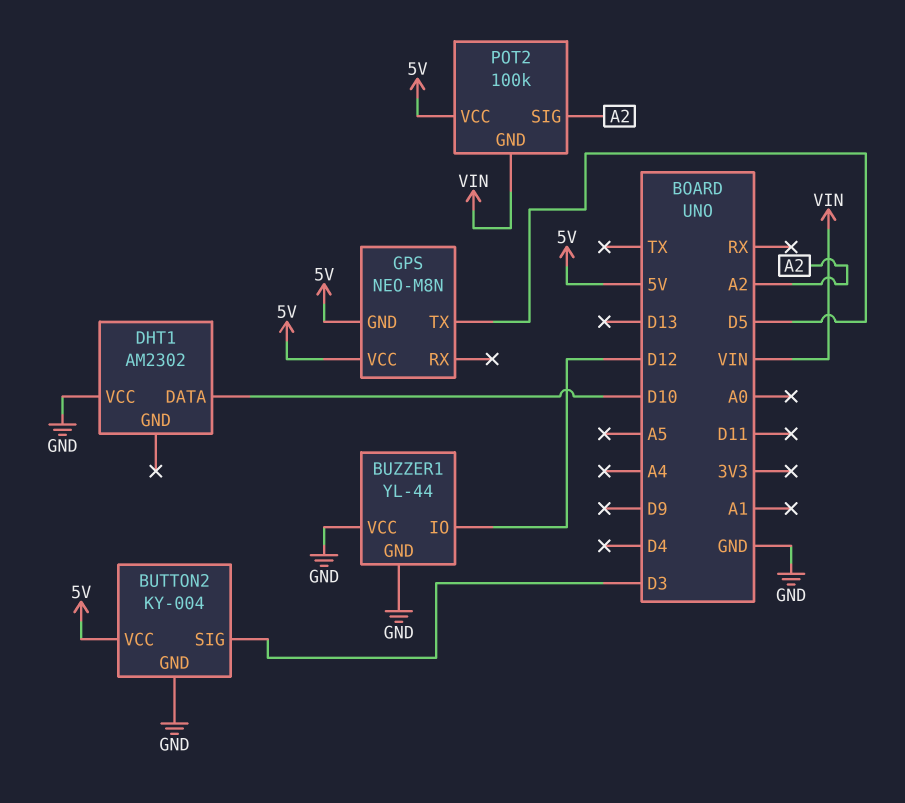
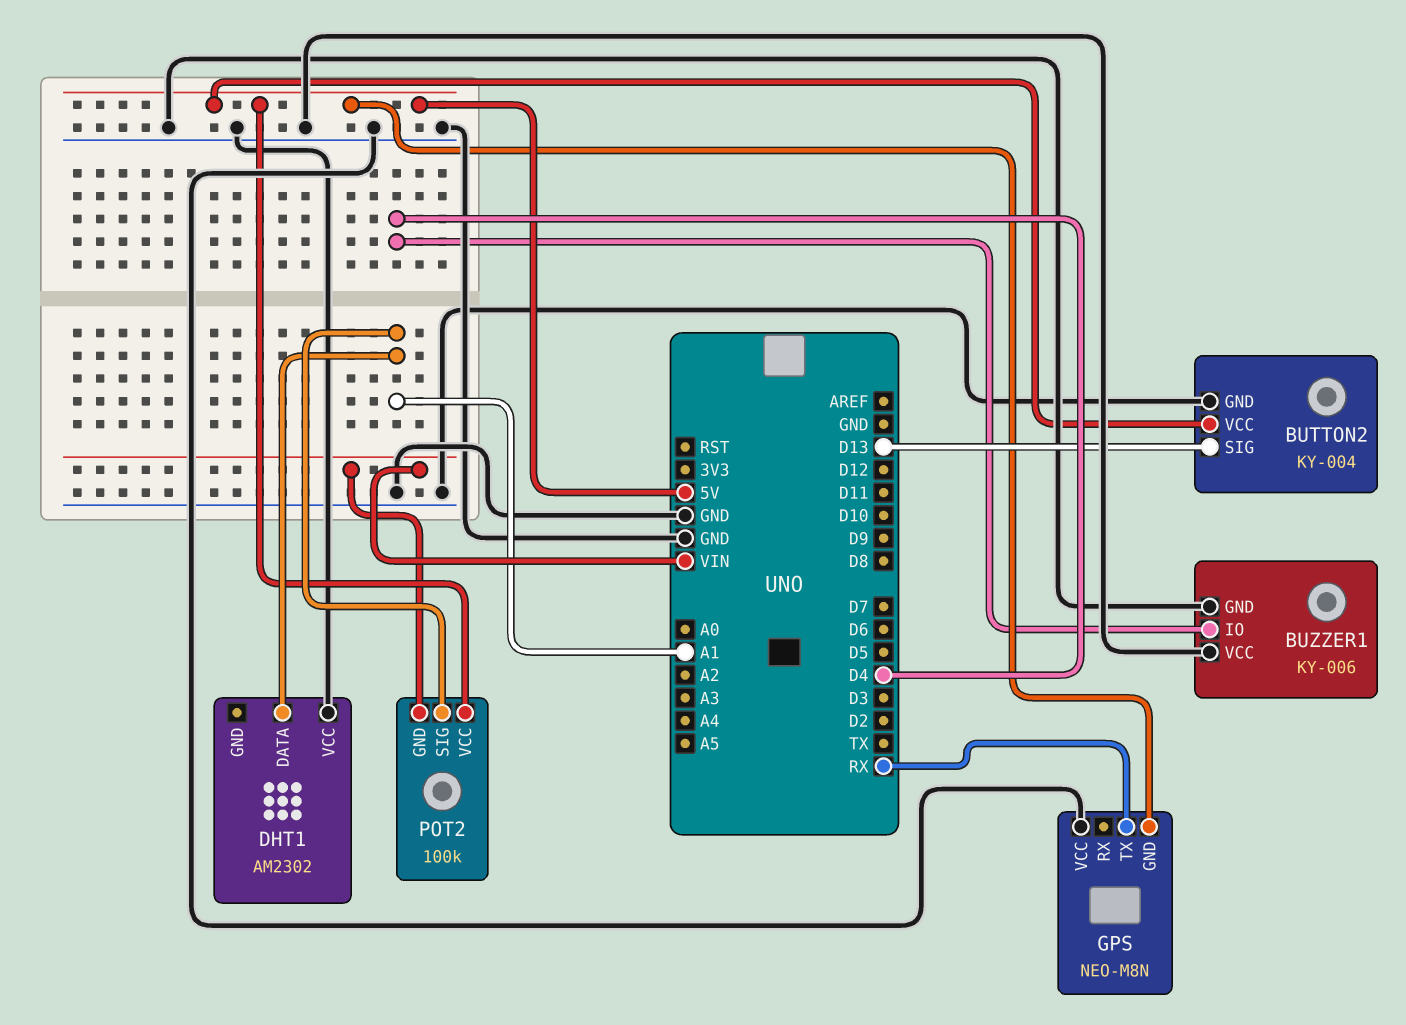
BUTTON2 pin SIG: D3 -> D13
BUZZER1: YL-44 -> KY-006
BUZZER1 pin IO: D12 -> D4
DHT1 pin DATA: D10 -> A1
GPS pin TX: D5 -> RX
GPS pin VCC: 5V -> GND
POT2 pin SIG: A2 -> A1

